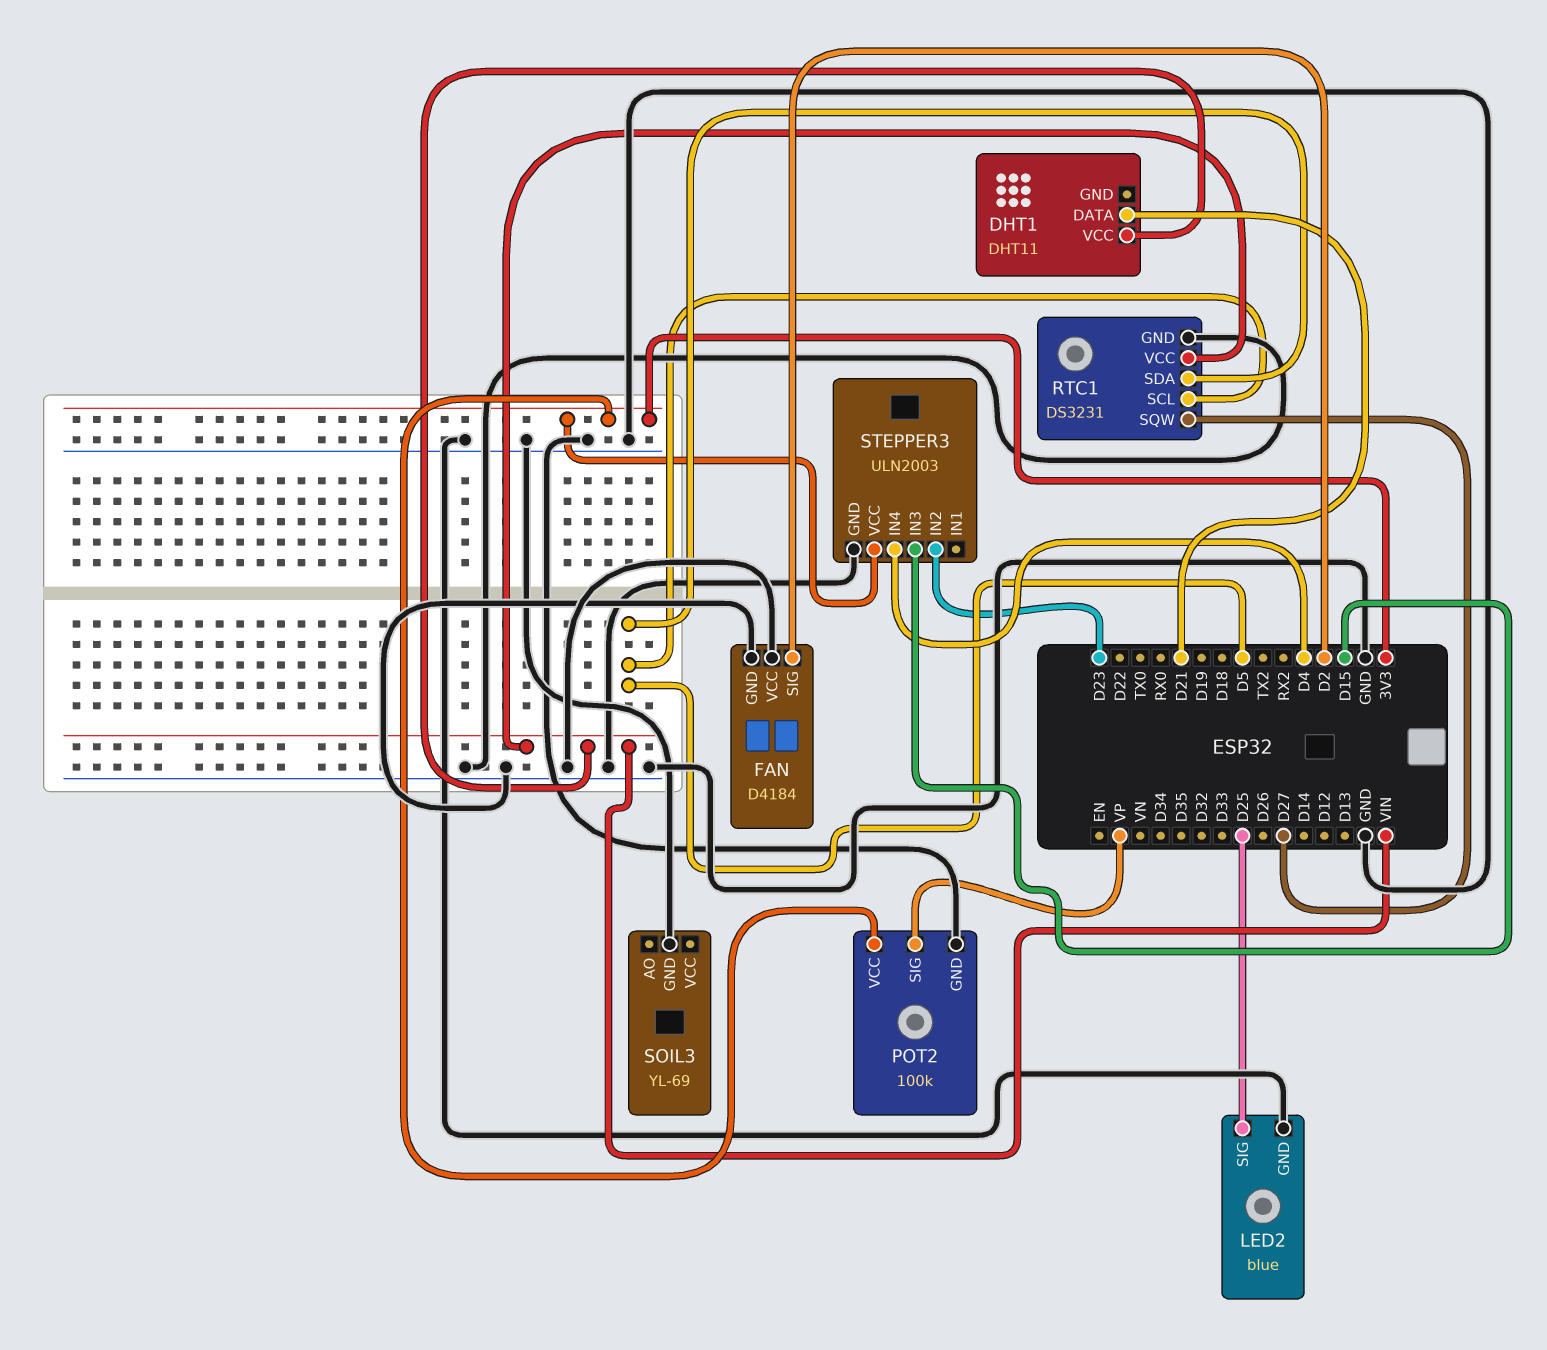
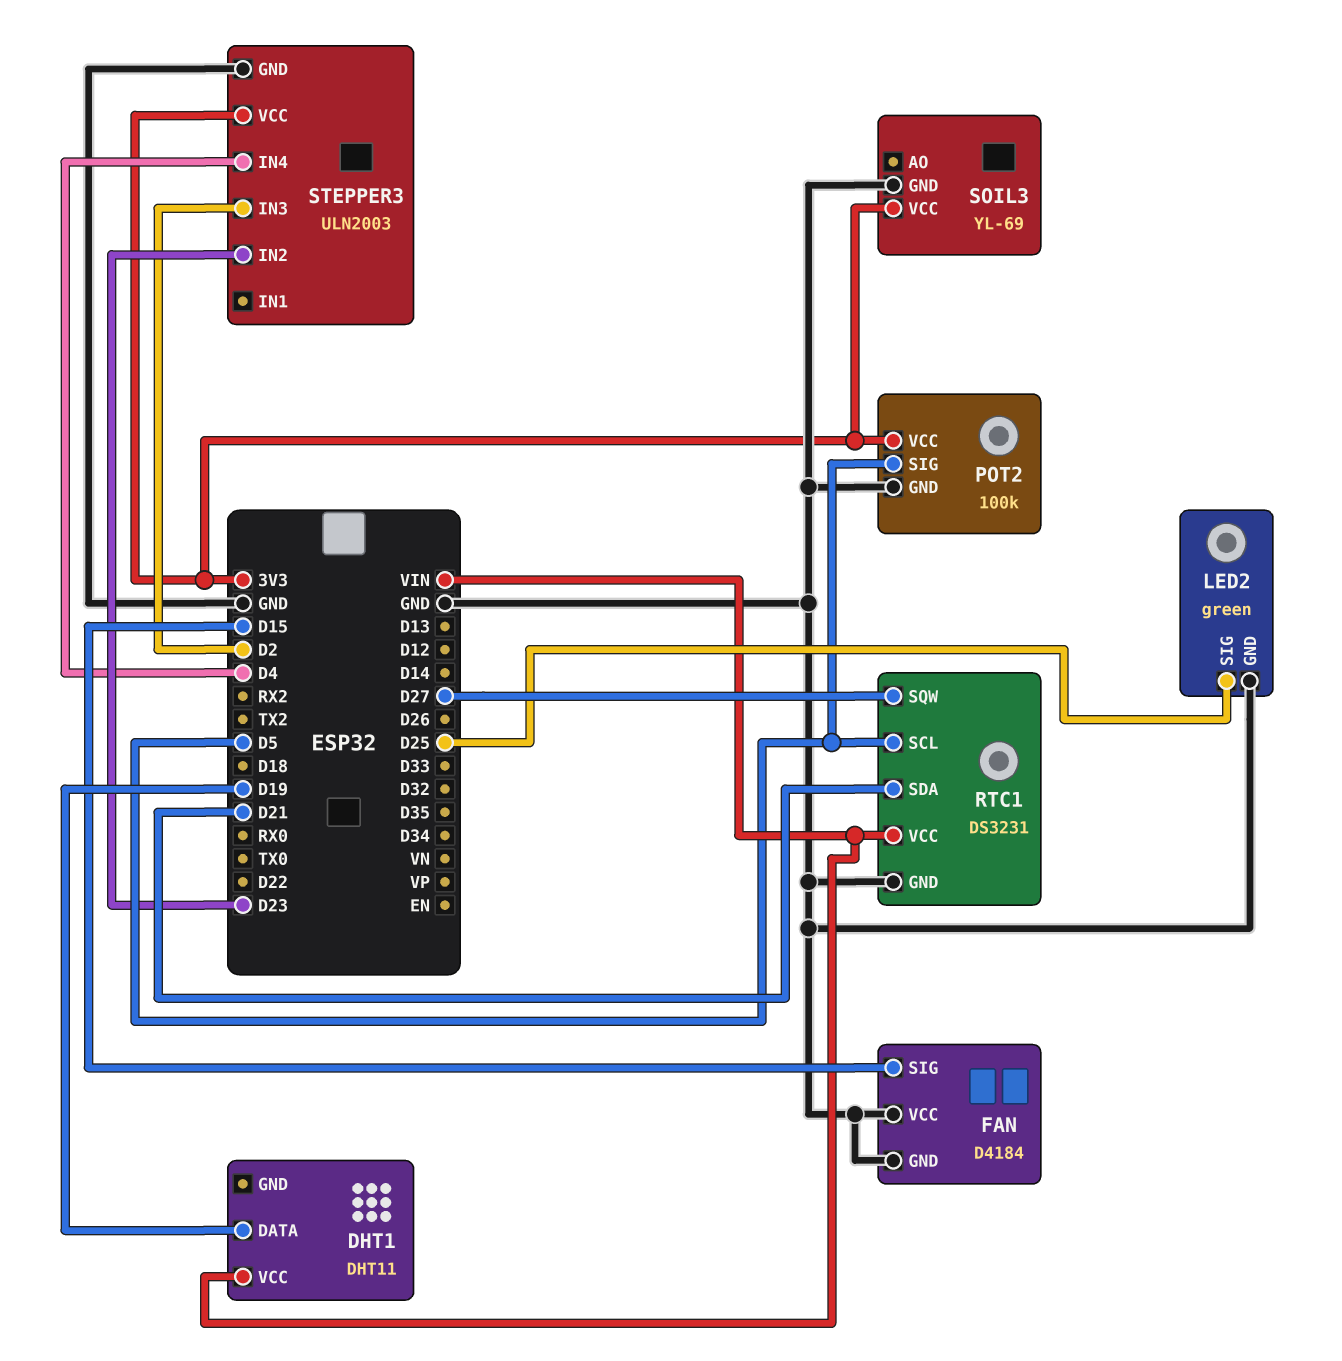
DHT1 pin DATA: D21 -> D19
FAN pin SIG: D2 -> D15
LED2: blue -> green
POT2 pin SIG: VP -> D5
RTC1 pin SDA: D5 -> D21
SOIL3 pin VCC: none -> 3V3
STEPPER3 pin IN3: D15 -> D2

